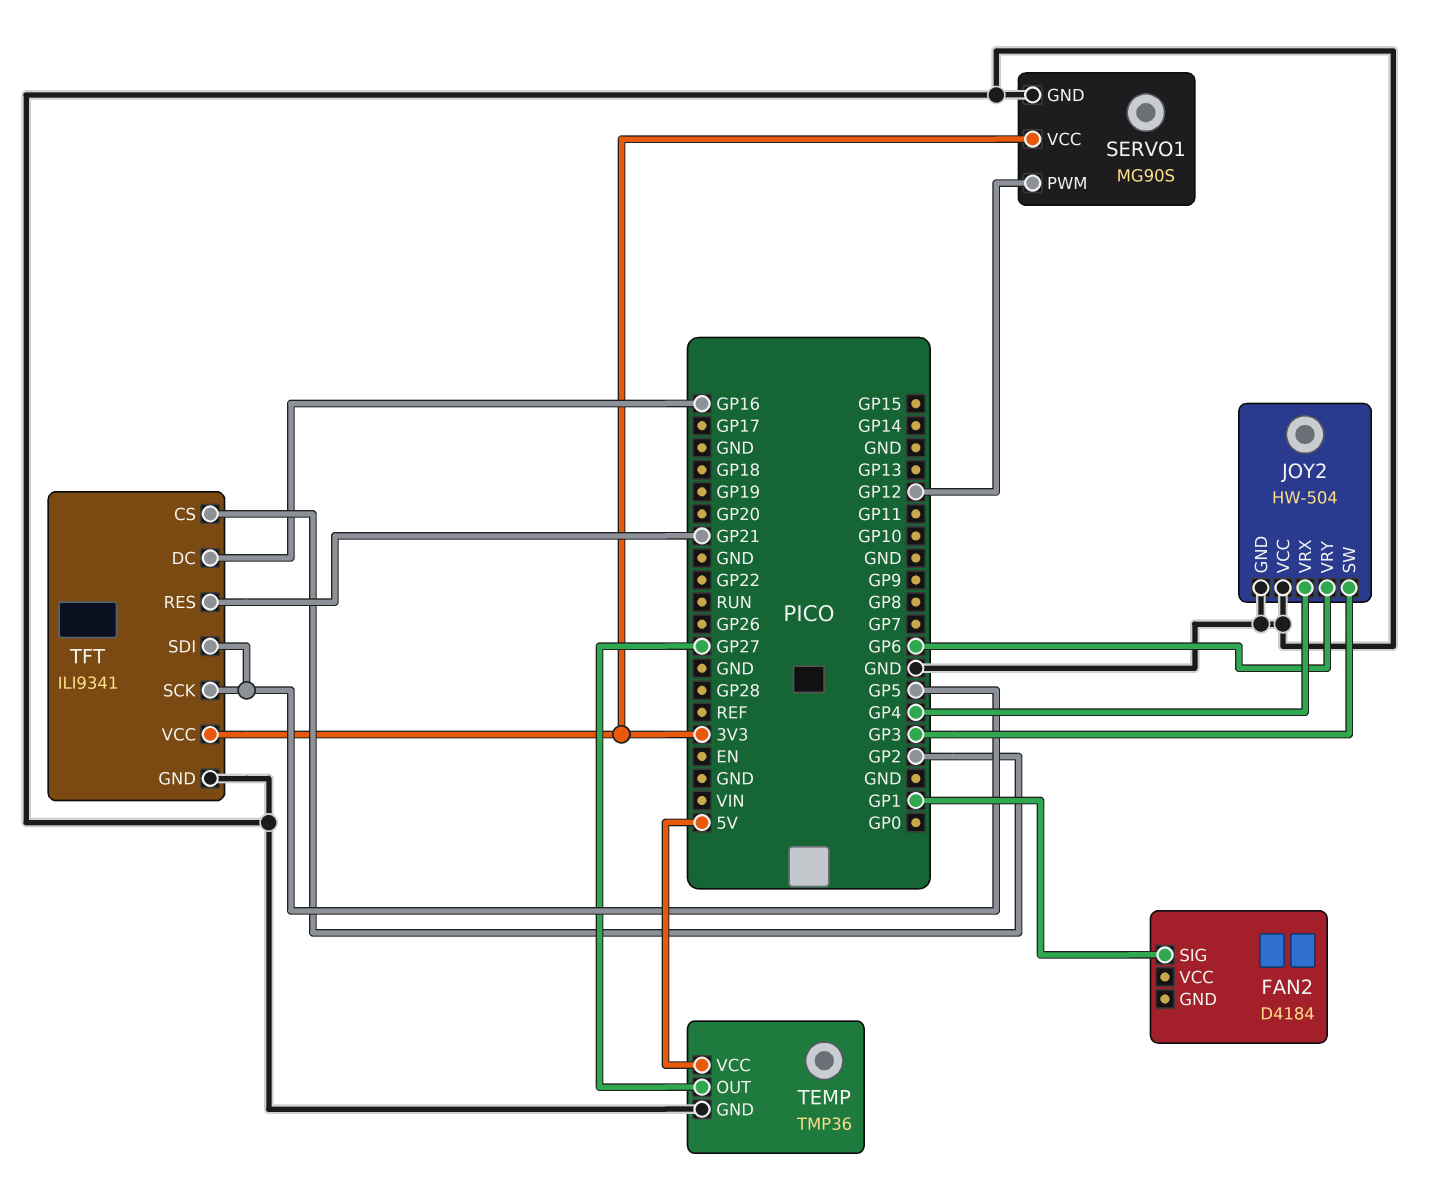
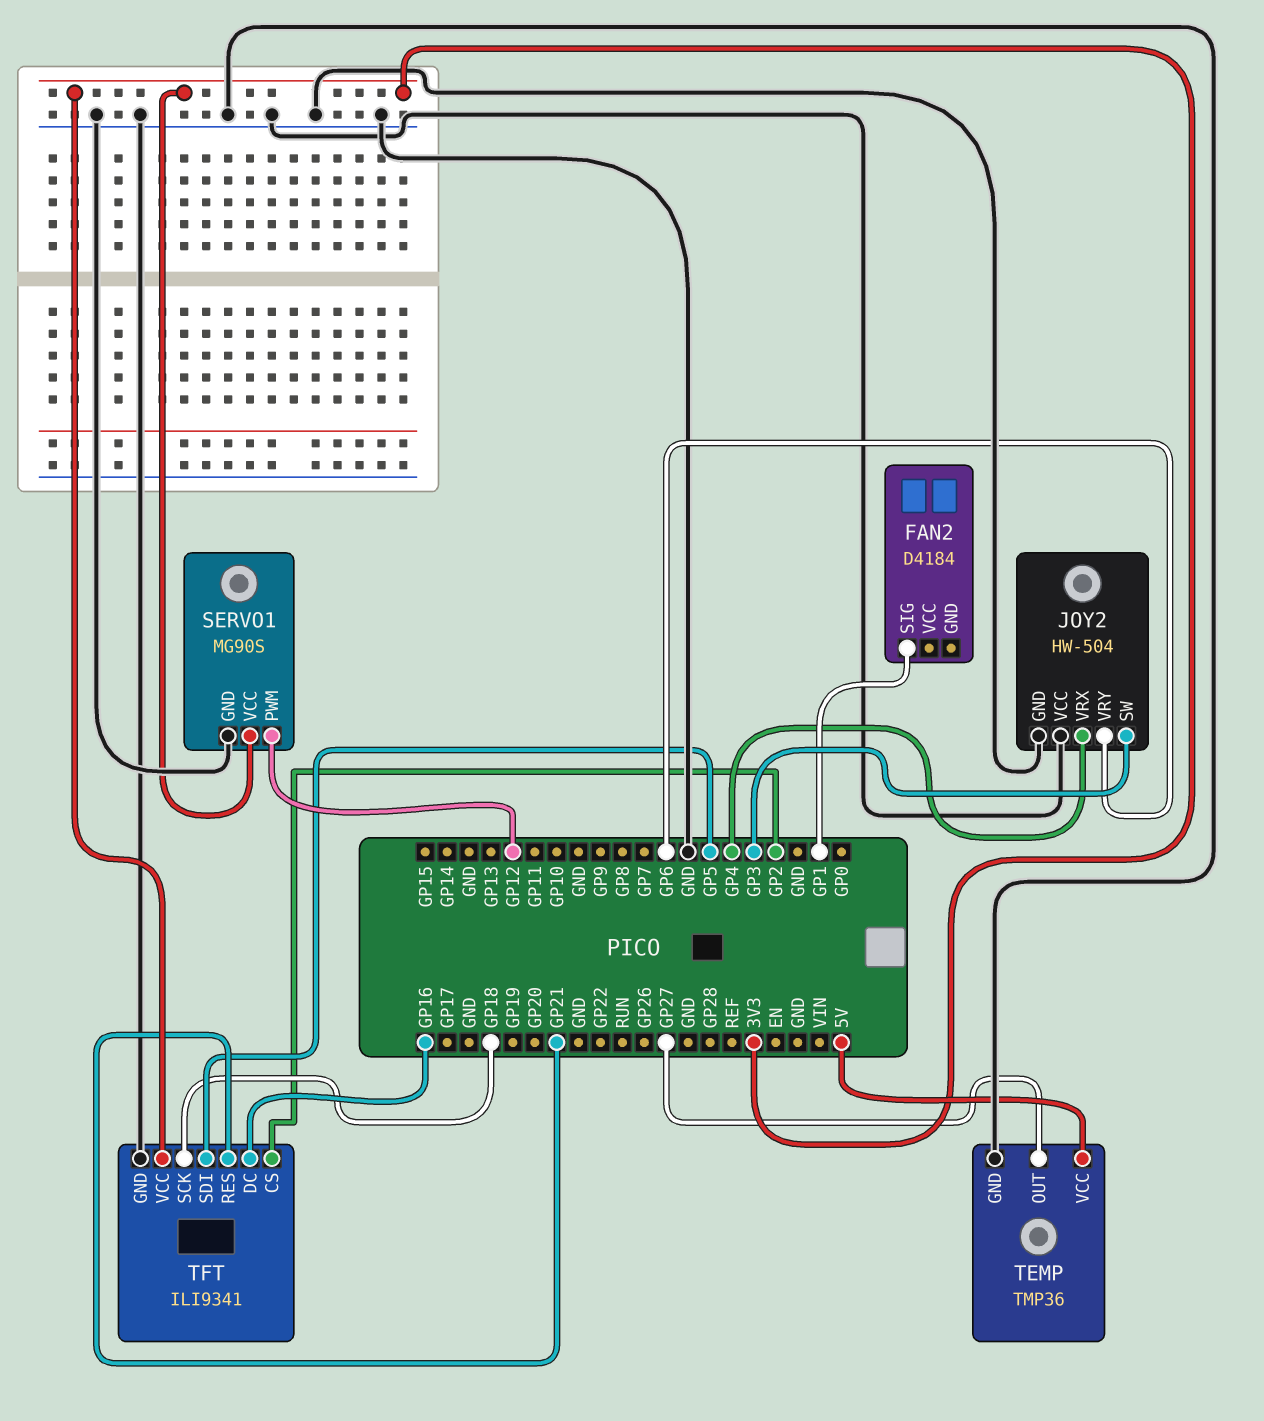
TFT pin SCK: GP5 -> GP18

